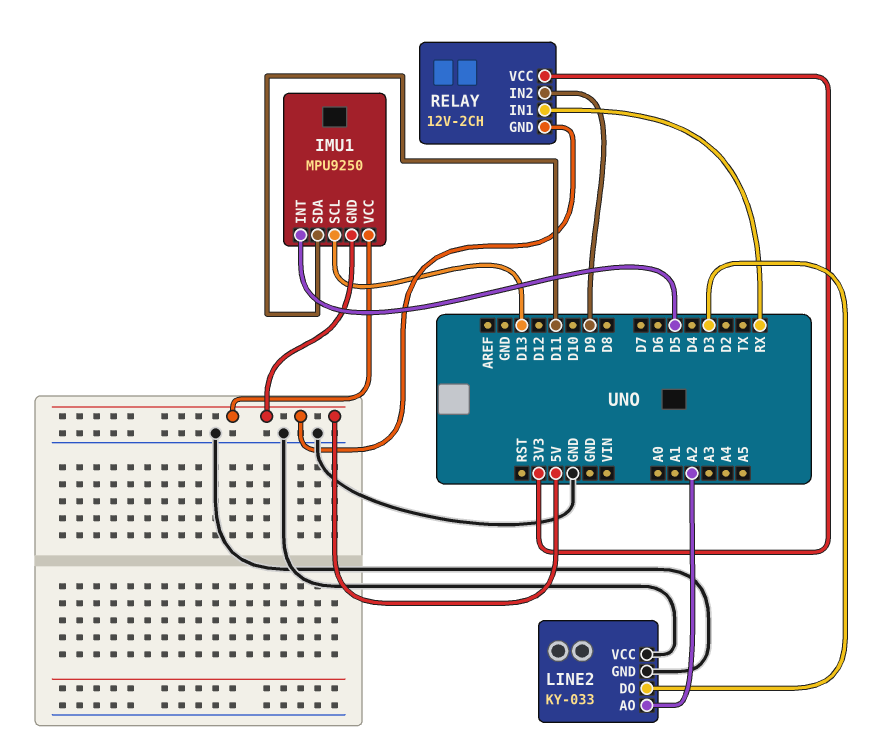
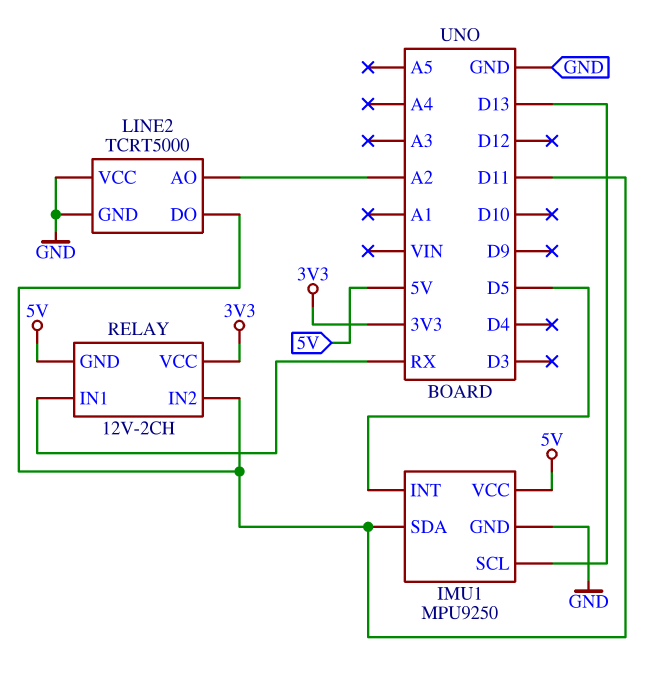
IMU1 pin GND: 5V -> GND
LINE2: KY-033 -> TCRT5000
LINE2 pin DO: D3 -> D11
RELAY pin IN2: D9 -> D11

